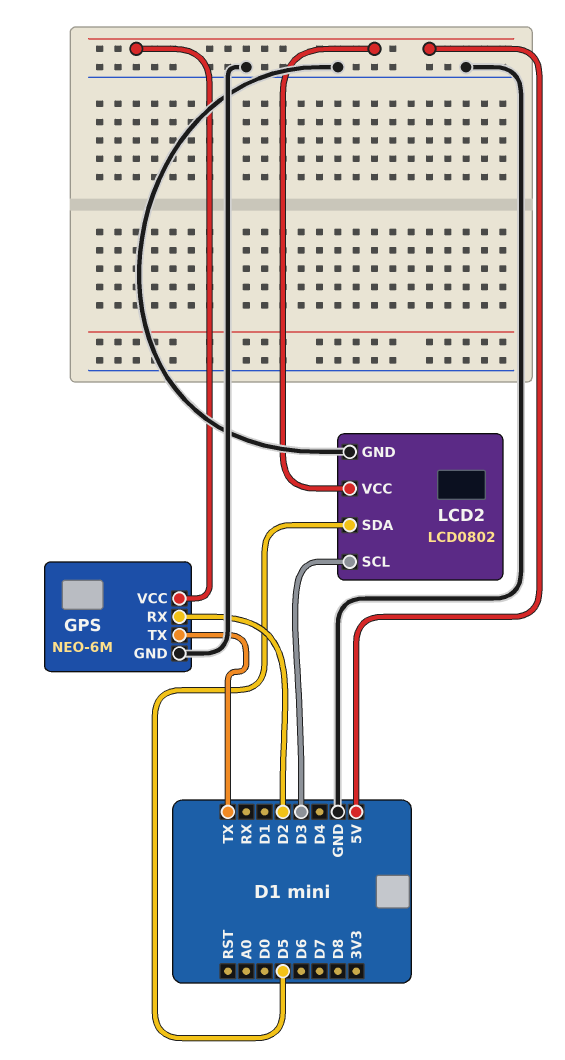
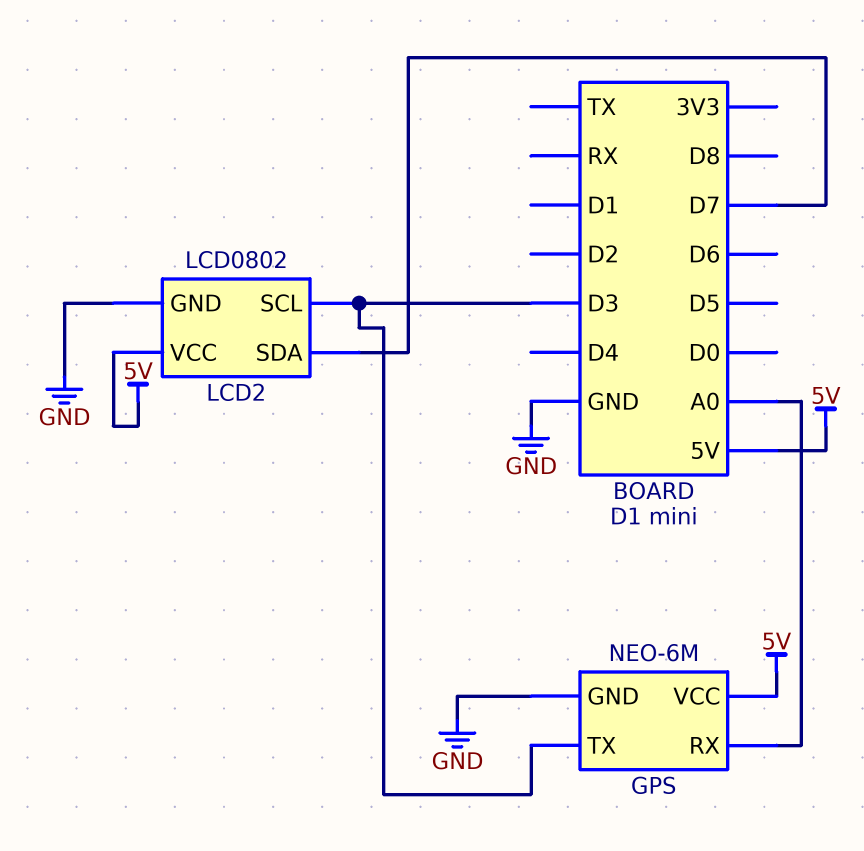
GPS pin RX: D2 -> A0
GPS pin TX: TX -> D3
LCD2 pin SDA: D5 -> D7

